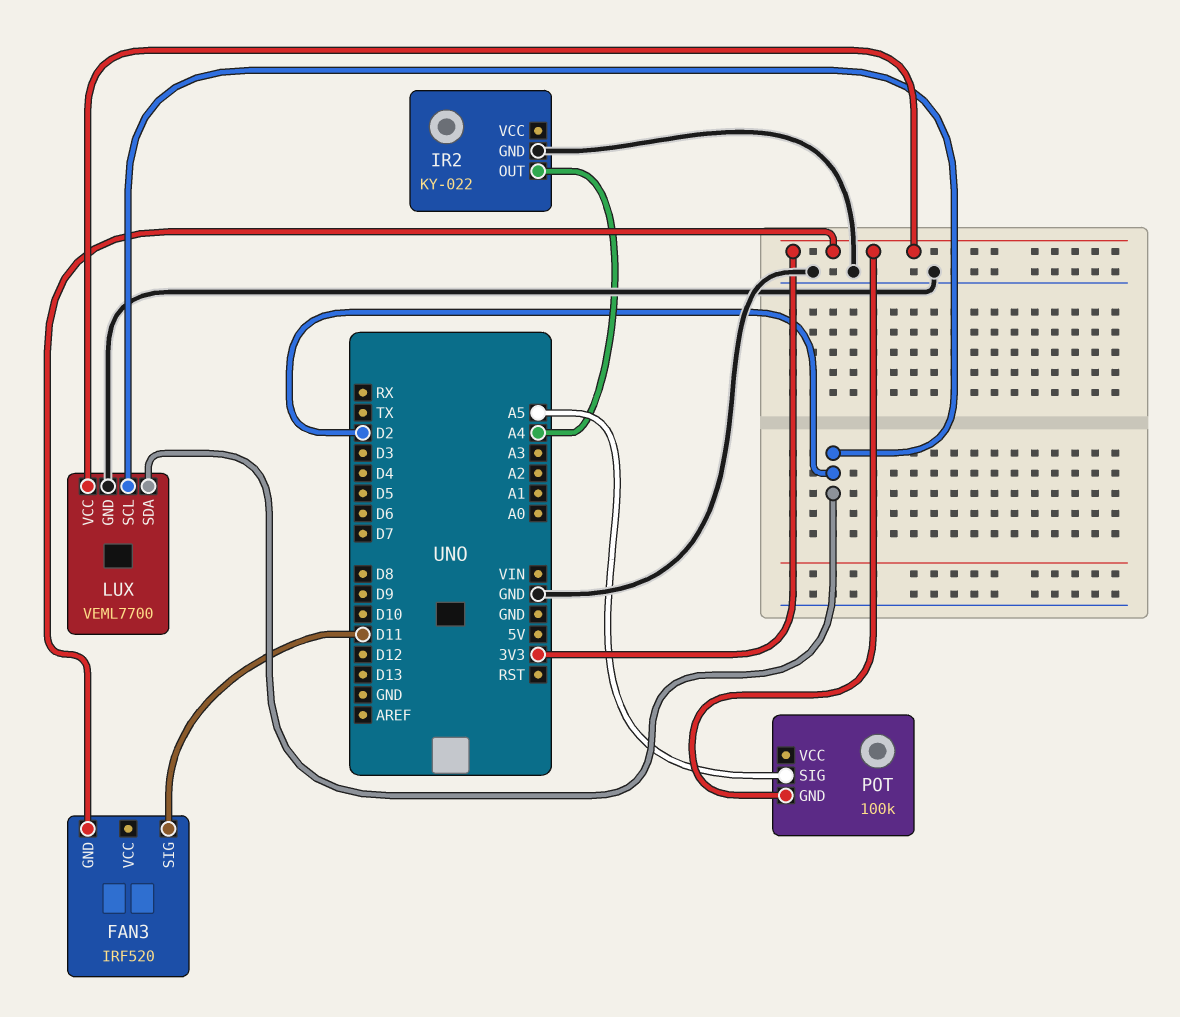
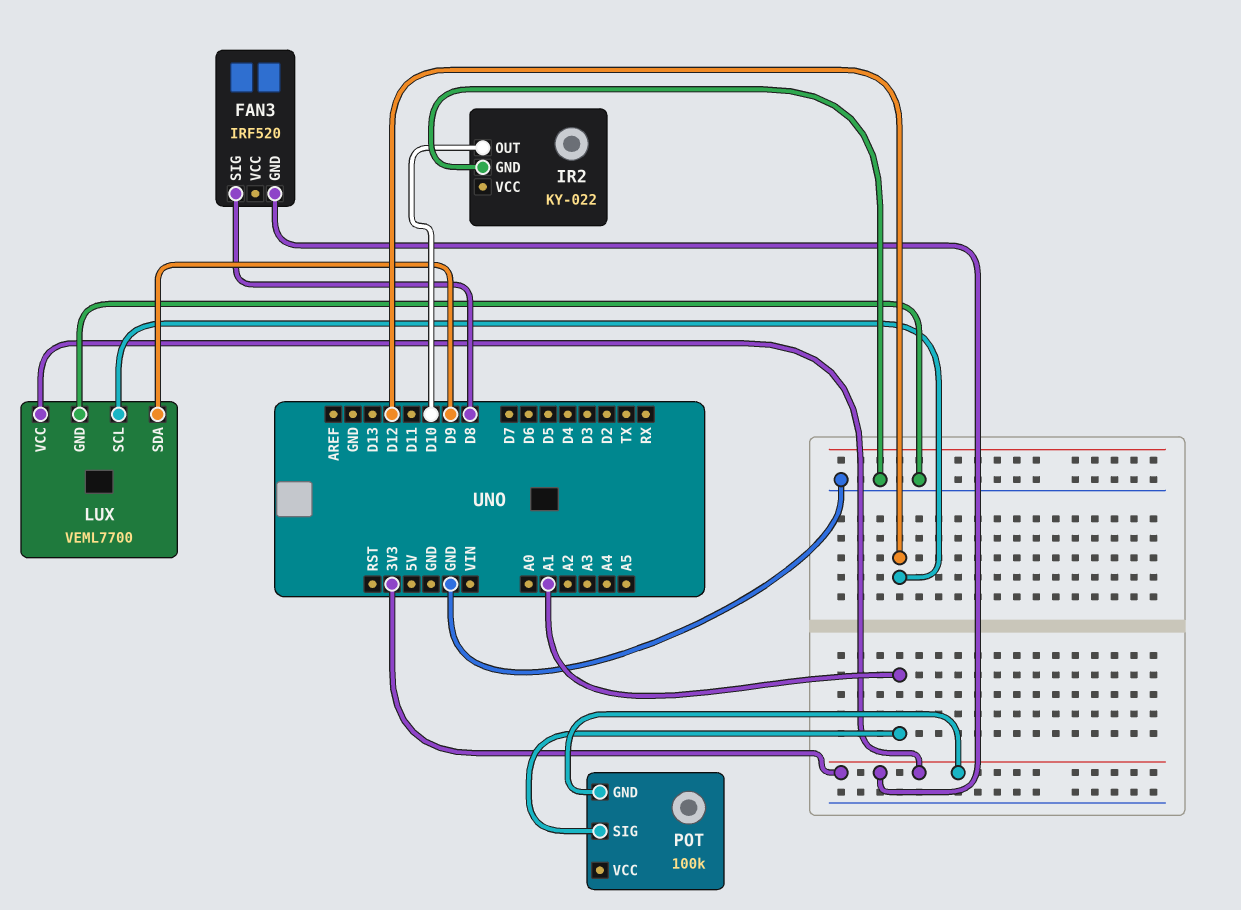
FAN3 pin SIG: D11 -> D8
IR2 pin OUT: A4 -> D10
LUX pin SCL: D2 -> D12
LUX pin SDA: D2 -> D9
POT pin SIG: A5 -> A1

